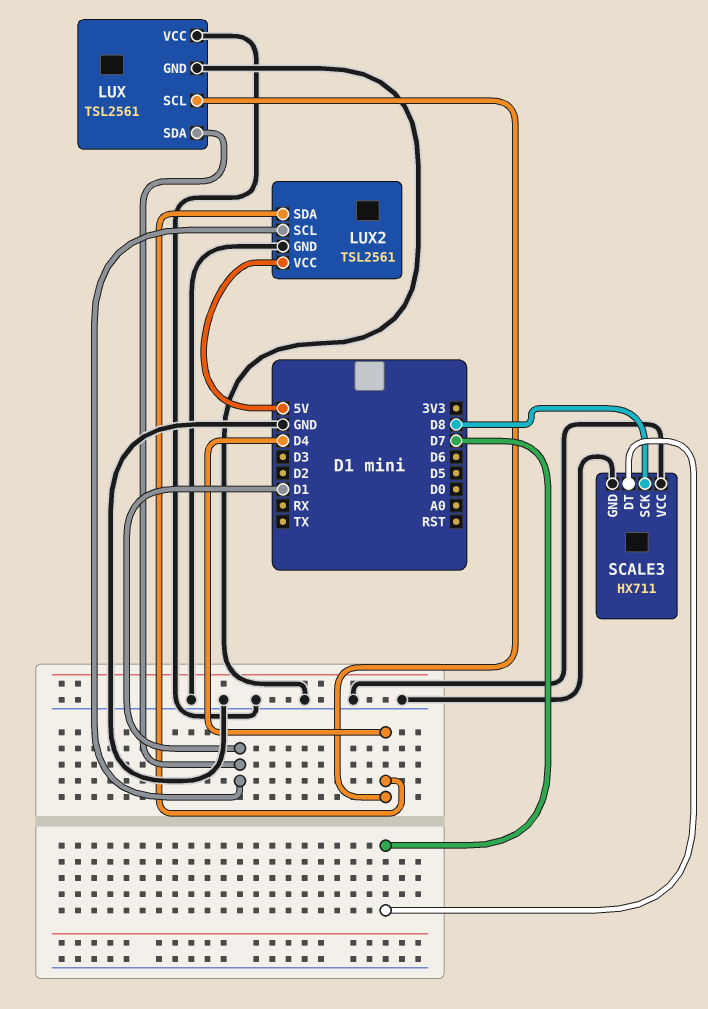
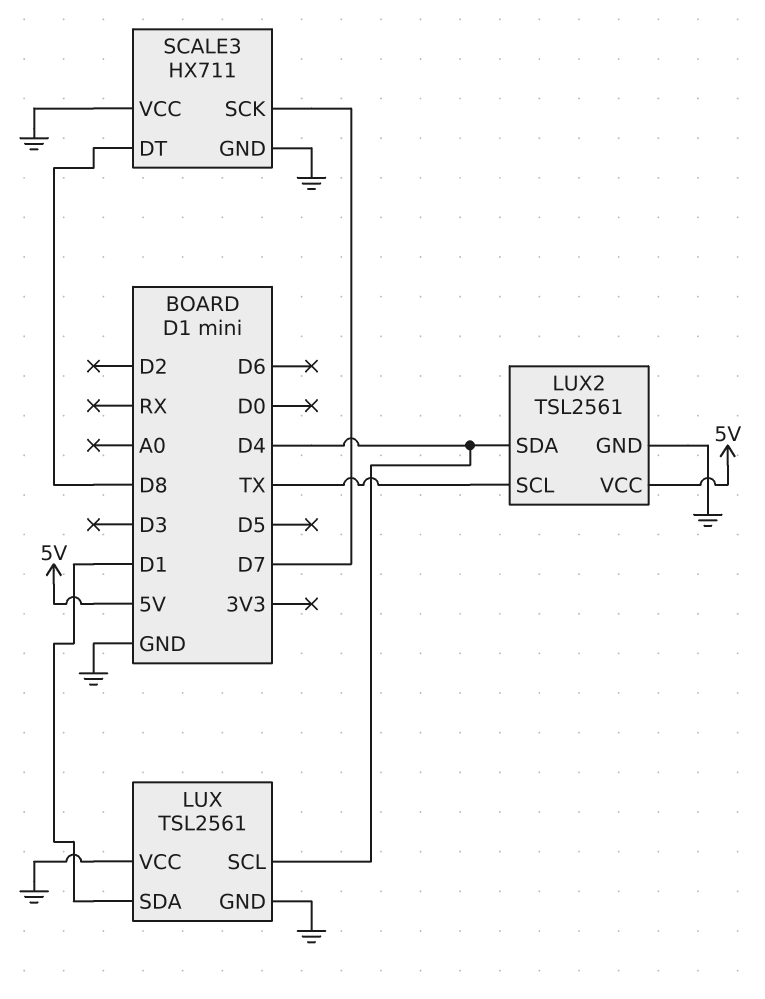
LUX2 pin SCL: D1 -> TX
SCALE3 pin DT: D7 -> D8
SCALE3 pin SCK: D8 -> D7

